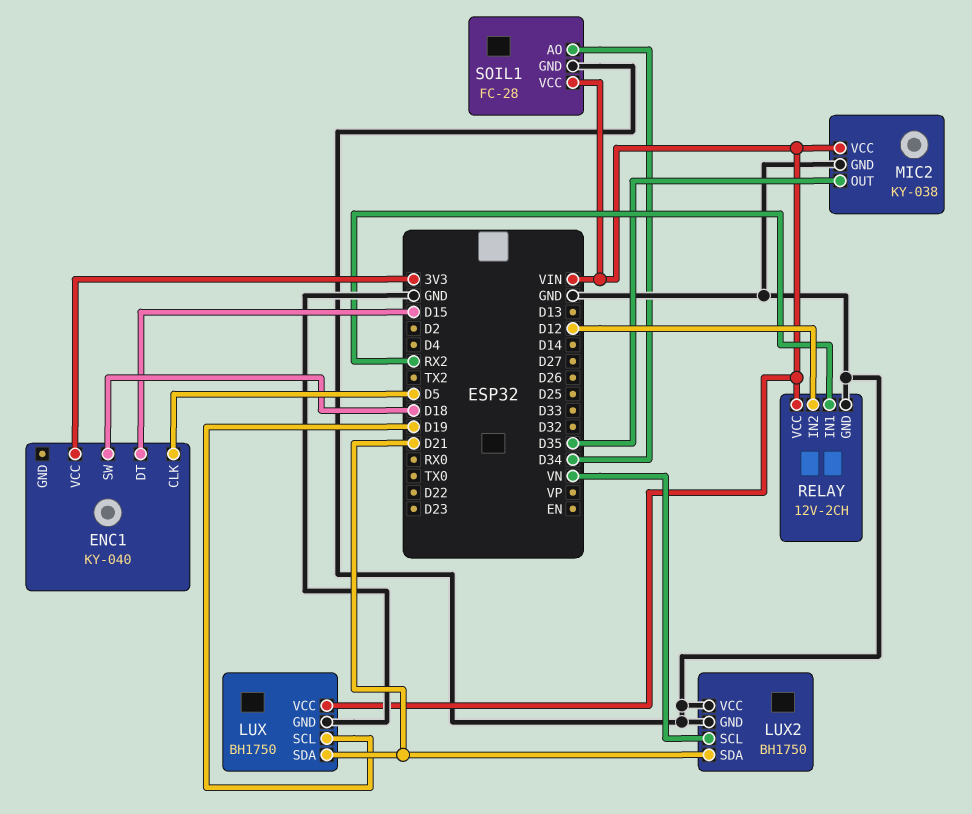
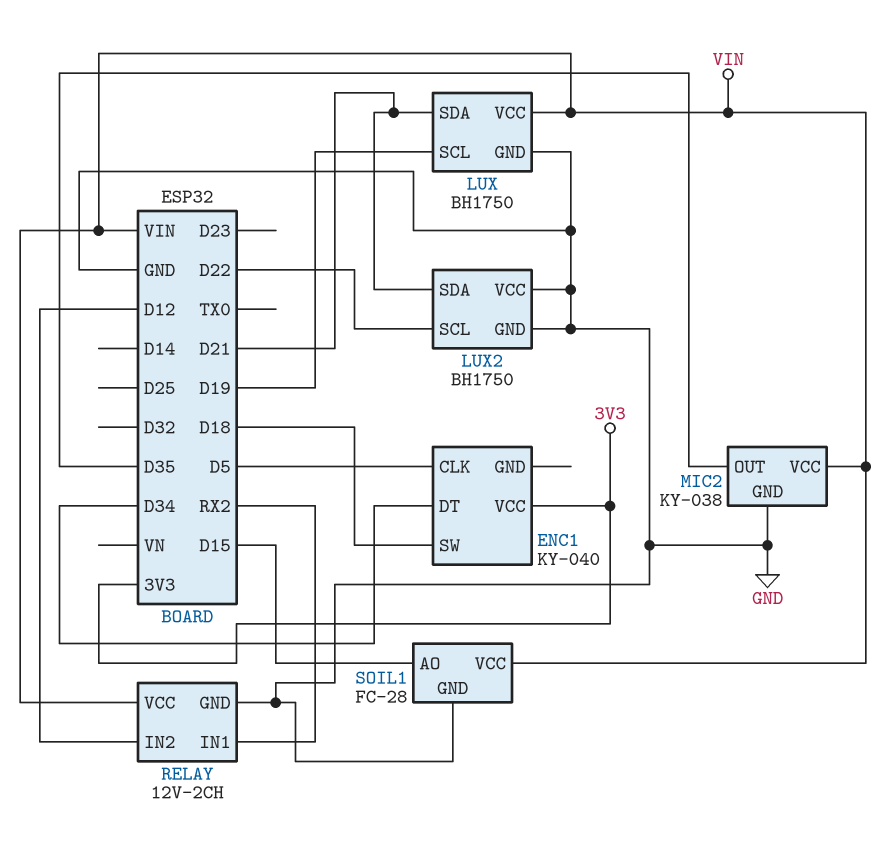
ENC1 pin DT: D15 -> D34
LUX2 pin SCL: VN -> D22
SOIL1 pin AO: D34 -> D15

